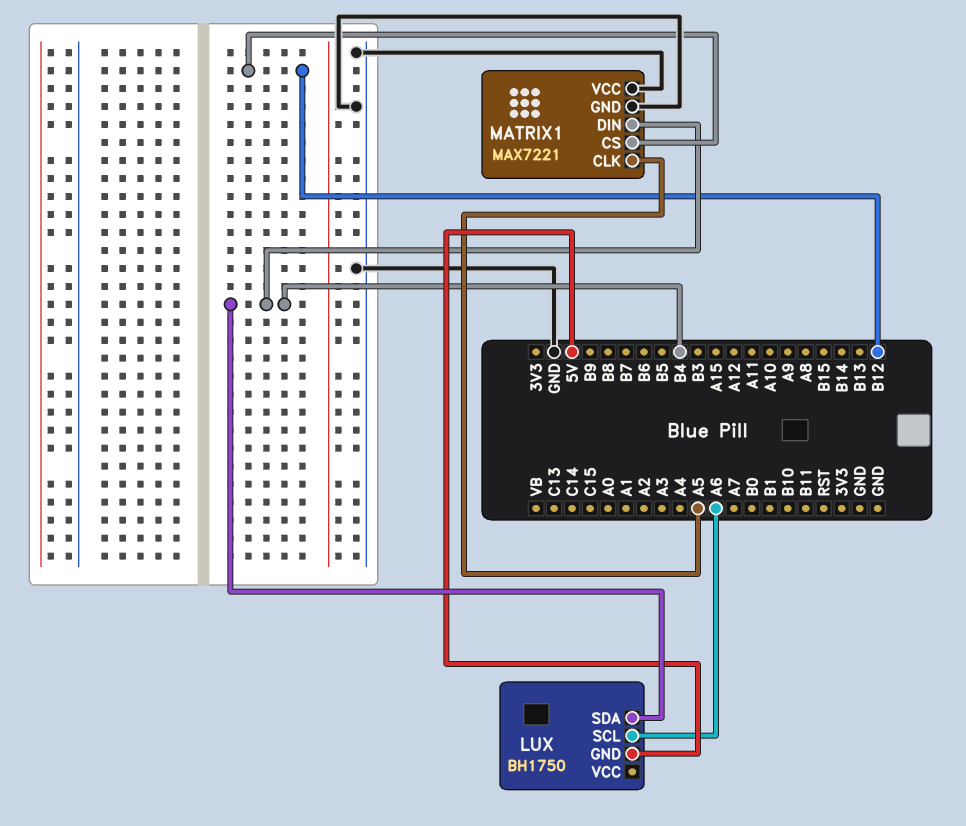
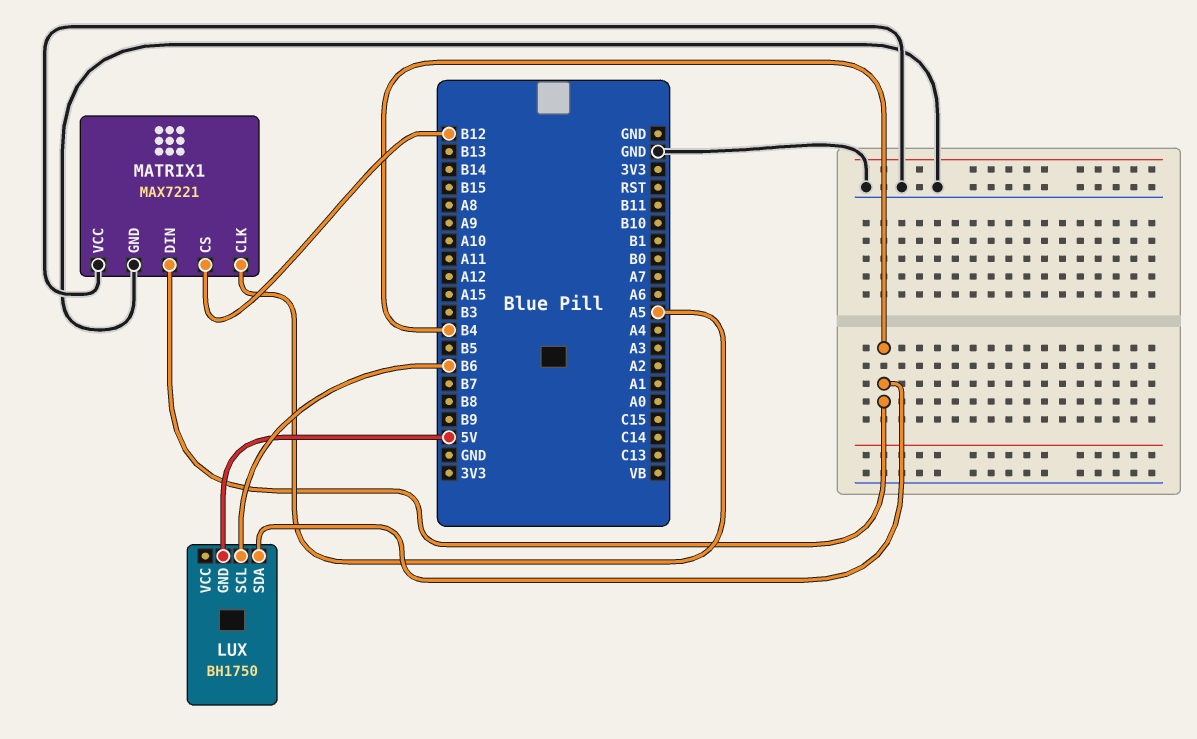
LUX pin SCL: A6 -> B6

